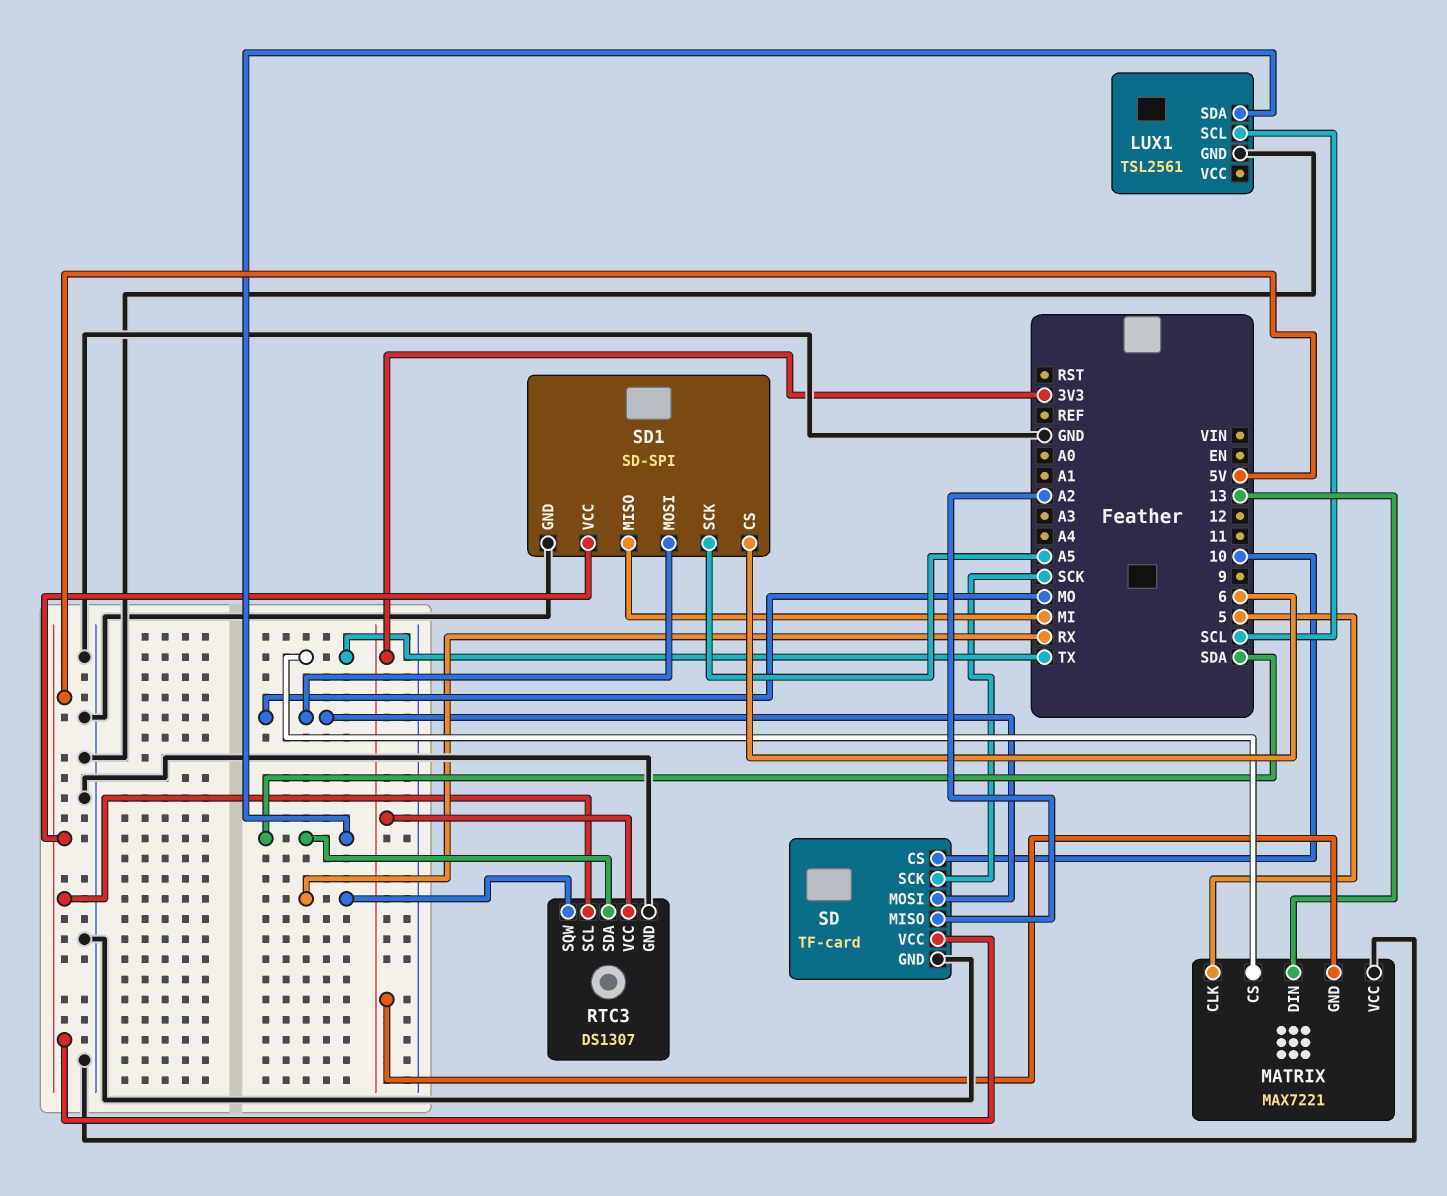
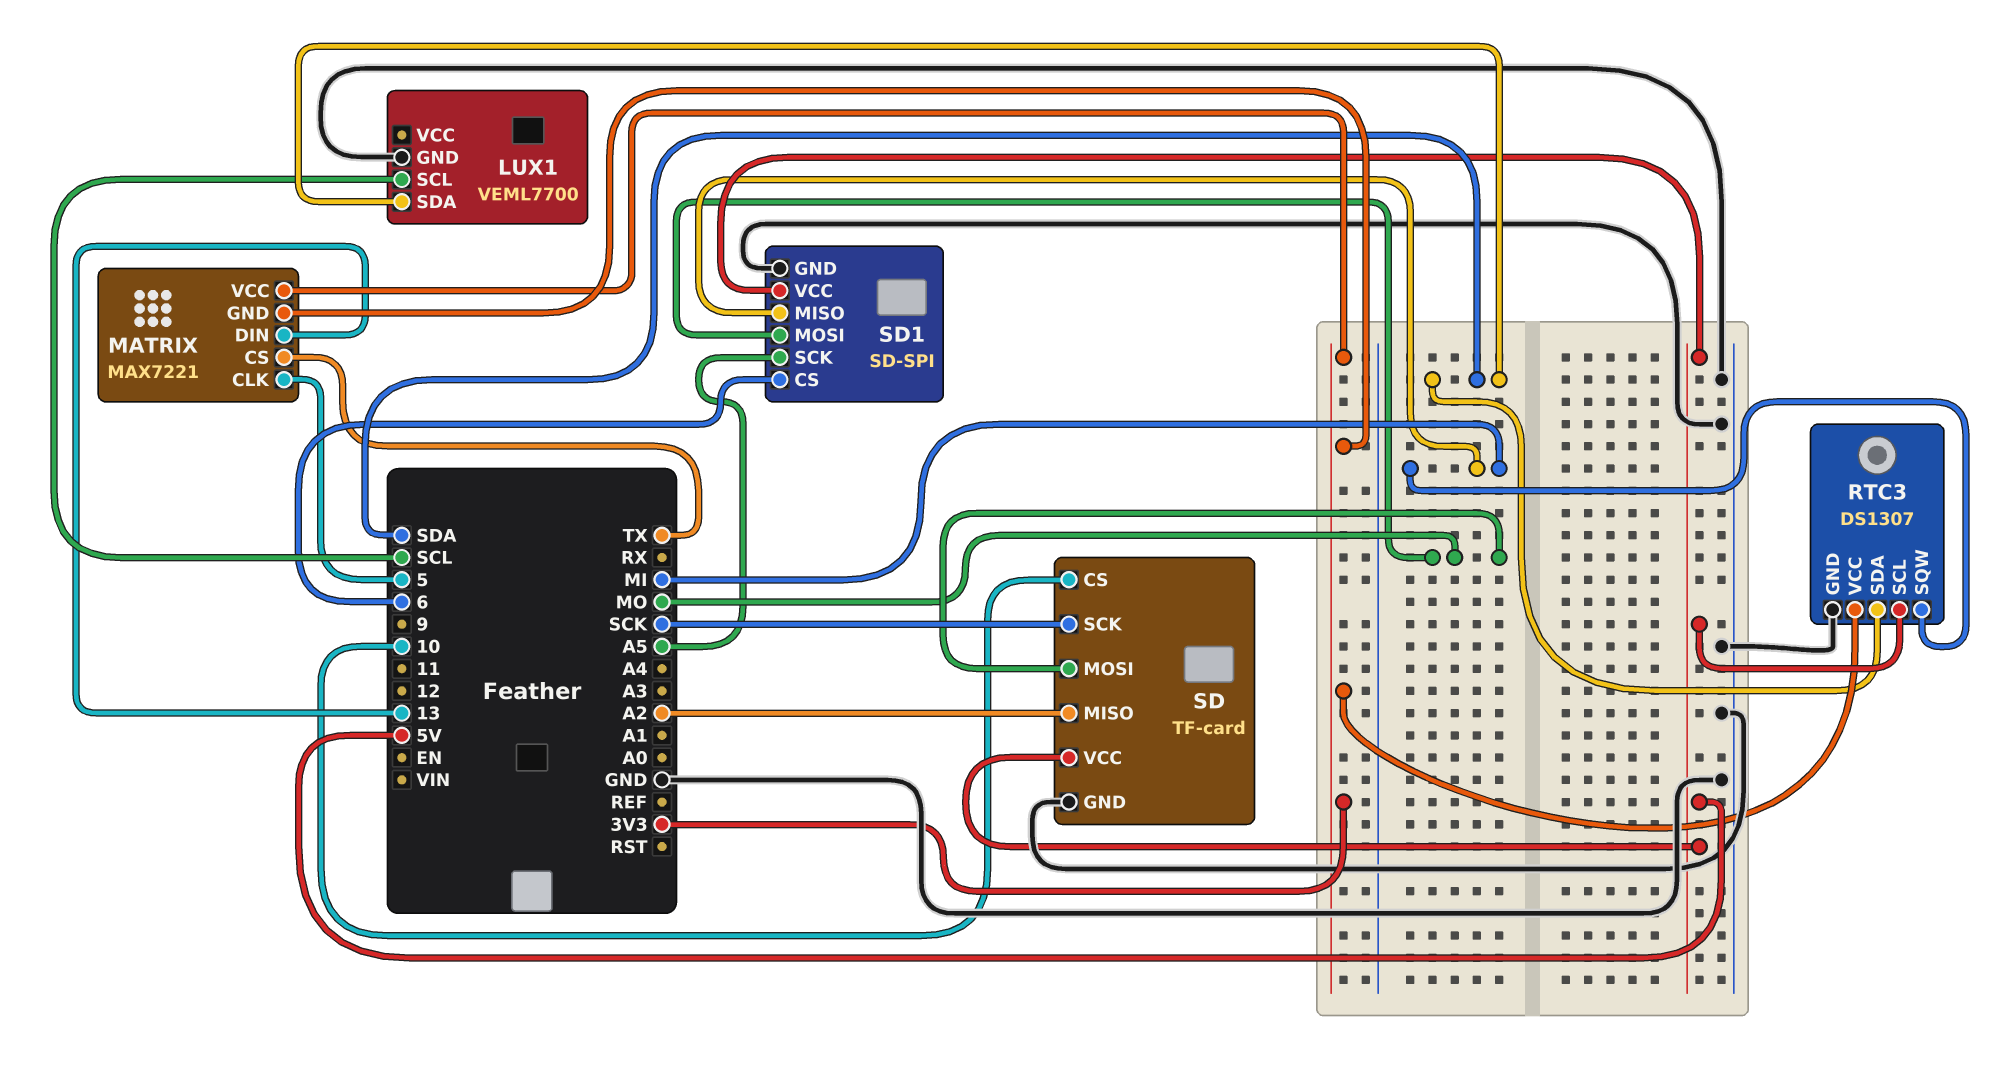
LUX1: TSL2561 -> VEML7700
MATRIX pin VCC: GND -> 3V3
RTC3 pin SQW: RX -> MI

